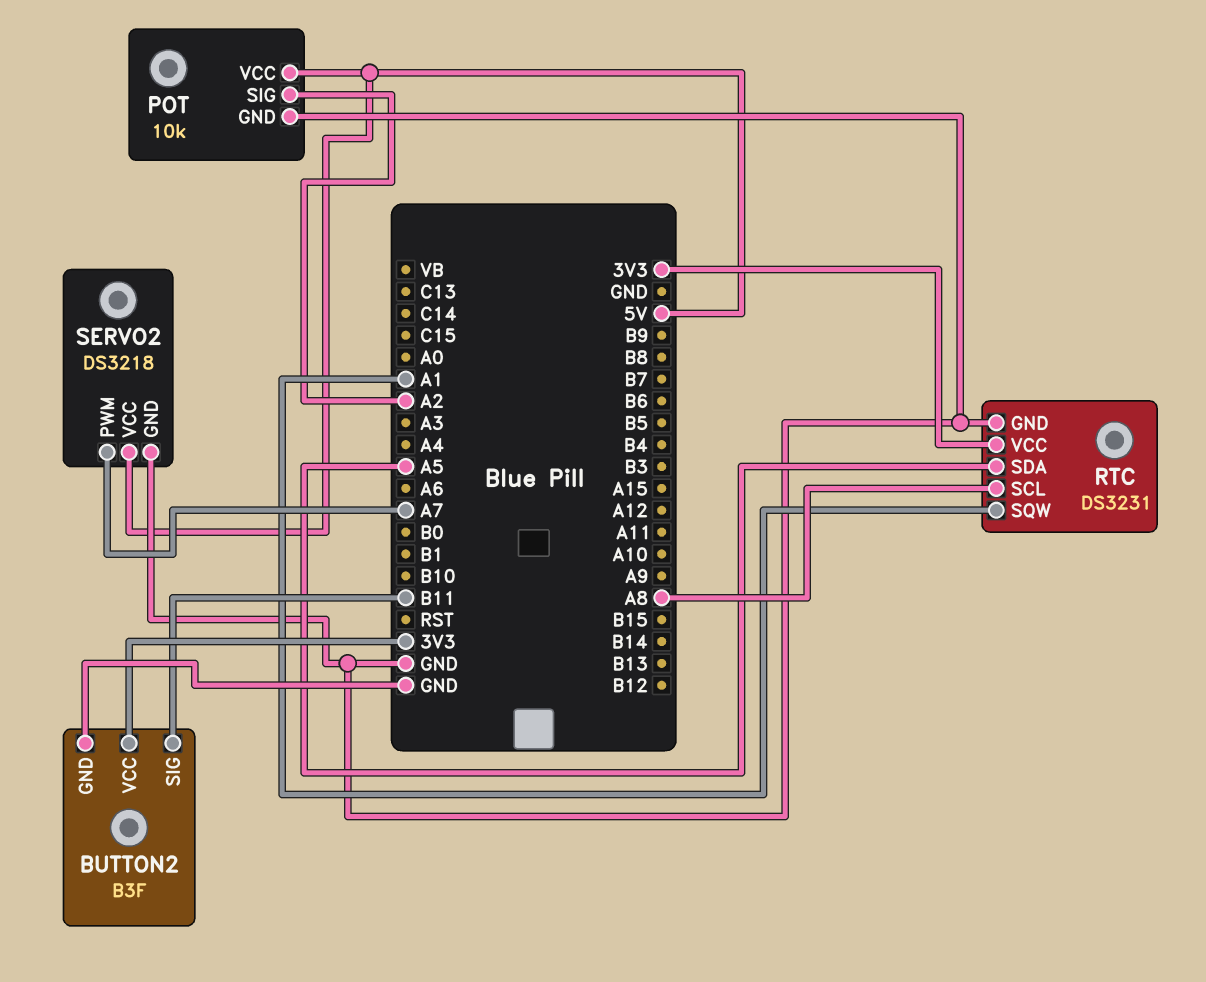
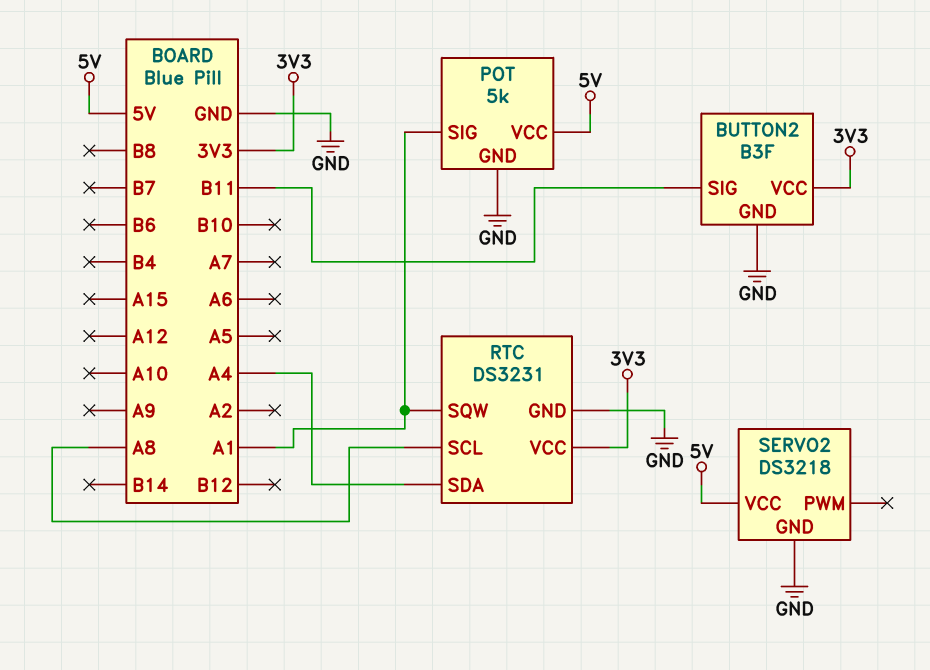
POT: 10k -> 5k
POT pin SIG: A2 -> A1
RTC pin SDA: A5 -> A4
SERVO2 pin PWM: A7 -> none

